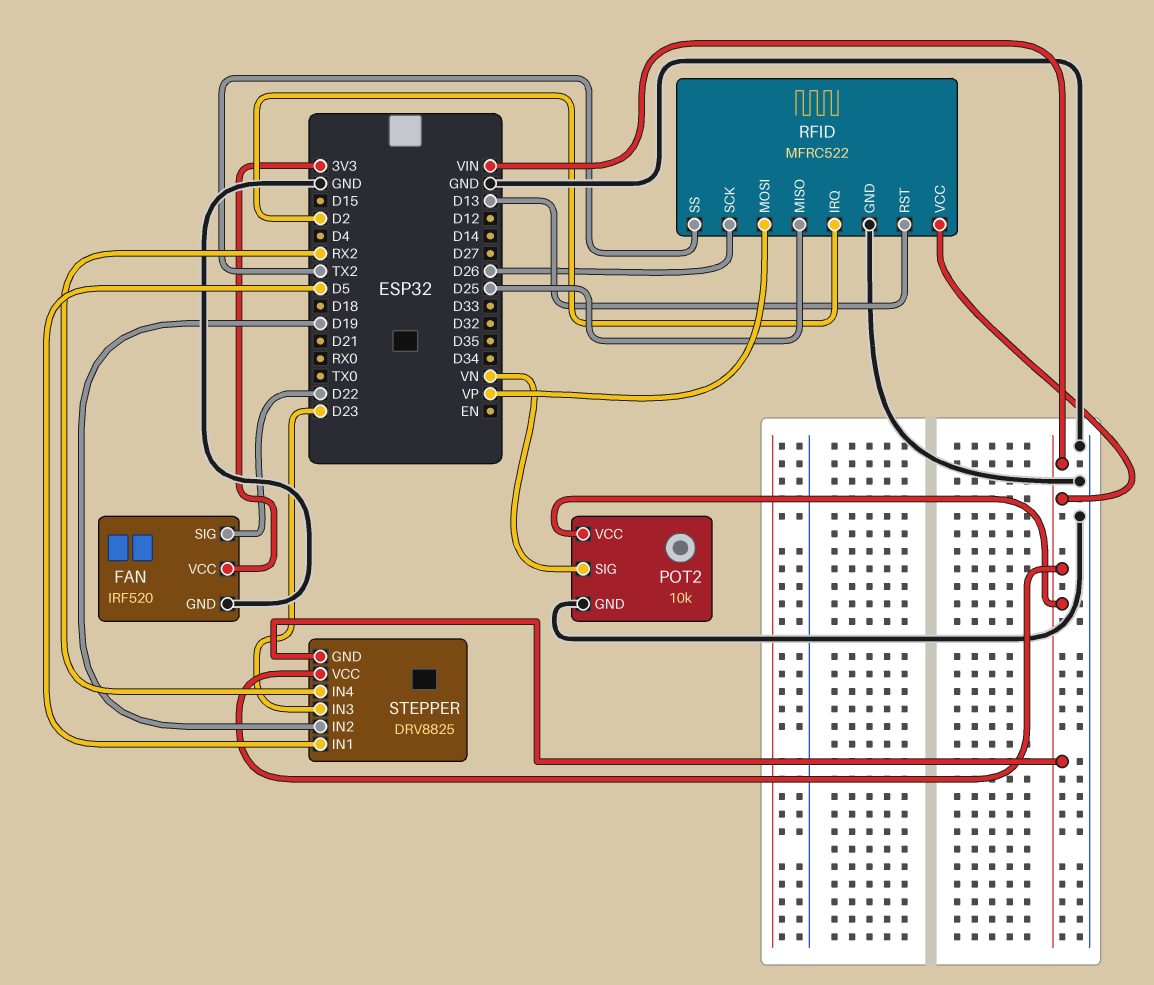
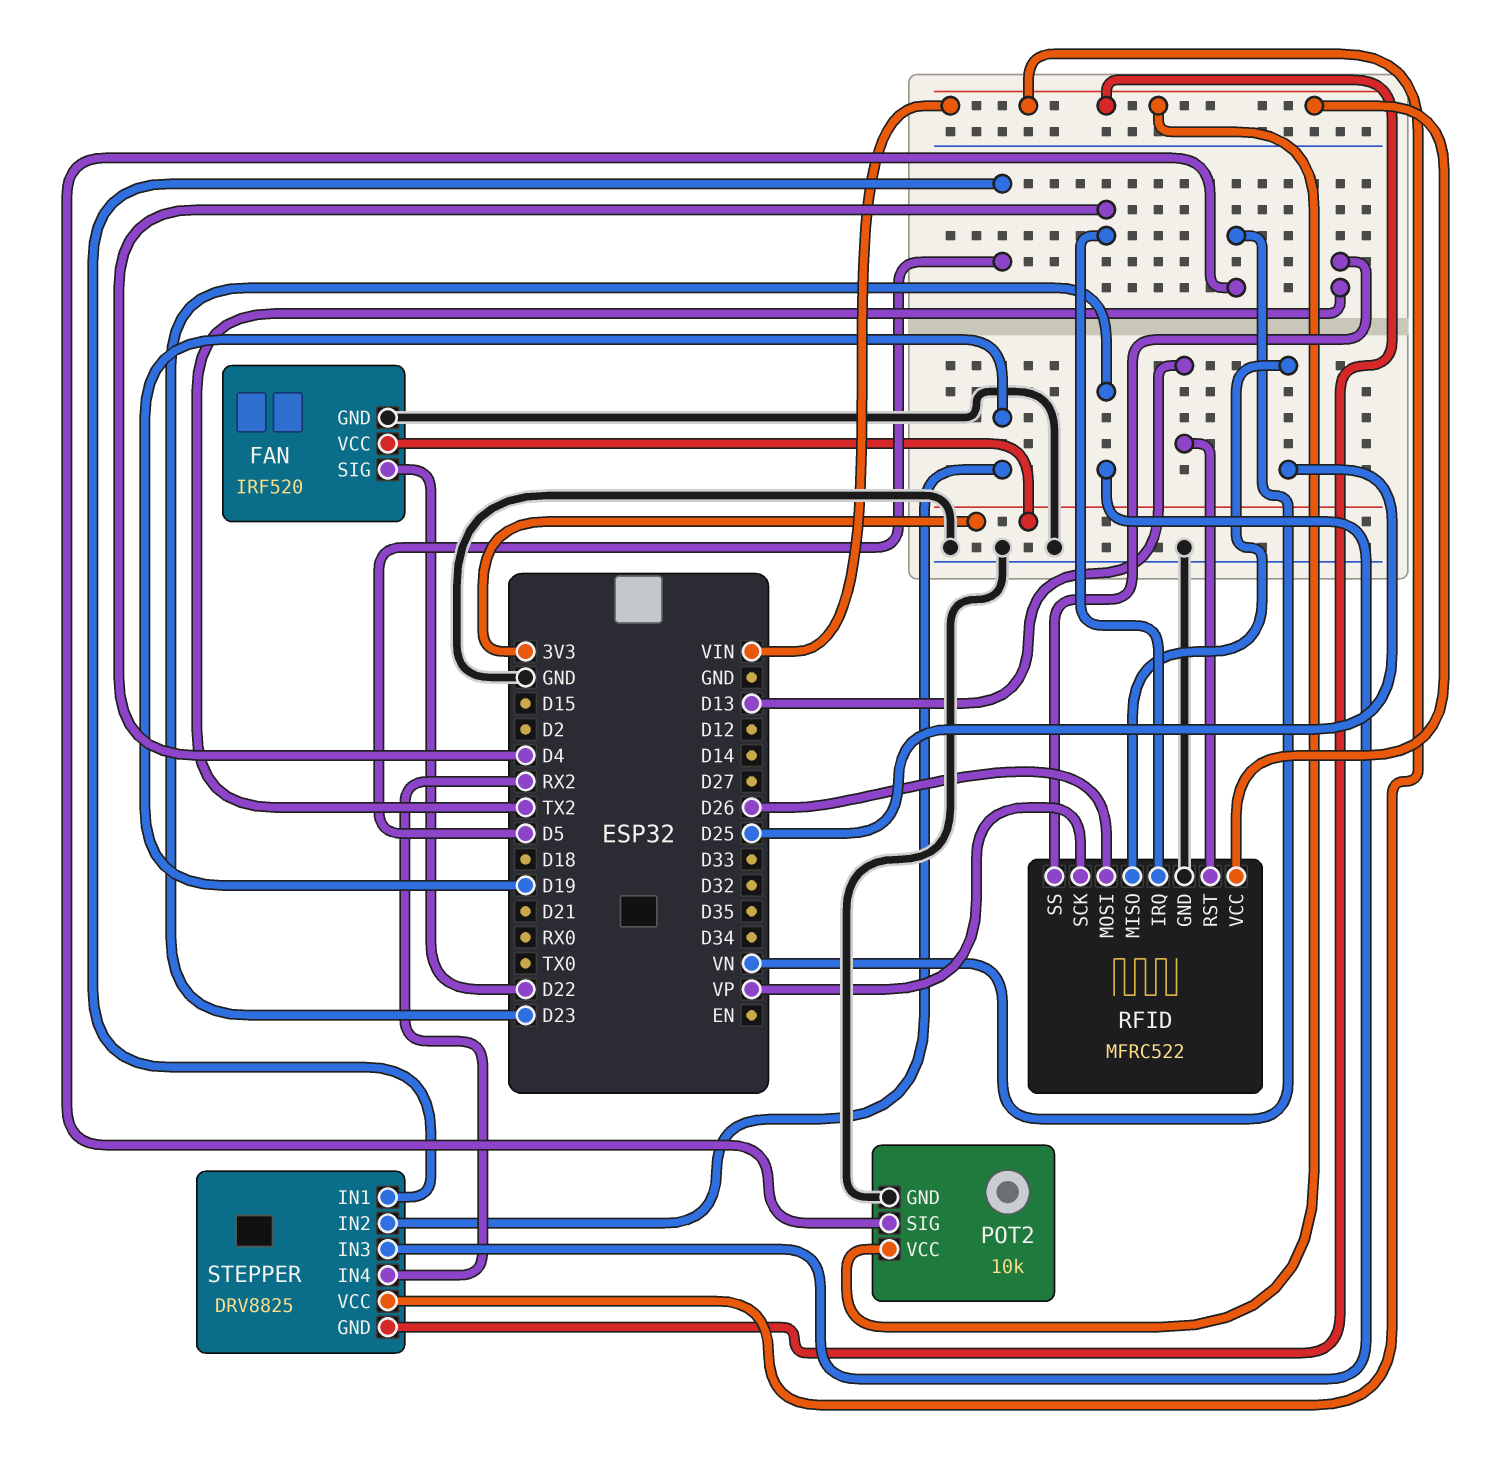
RFID pin IRQ: D2 -> D4
RFID pin MOSI: VP -> D26
RFID pin SCK: D26 -> VP

